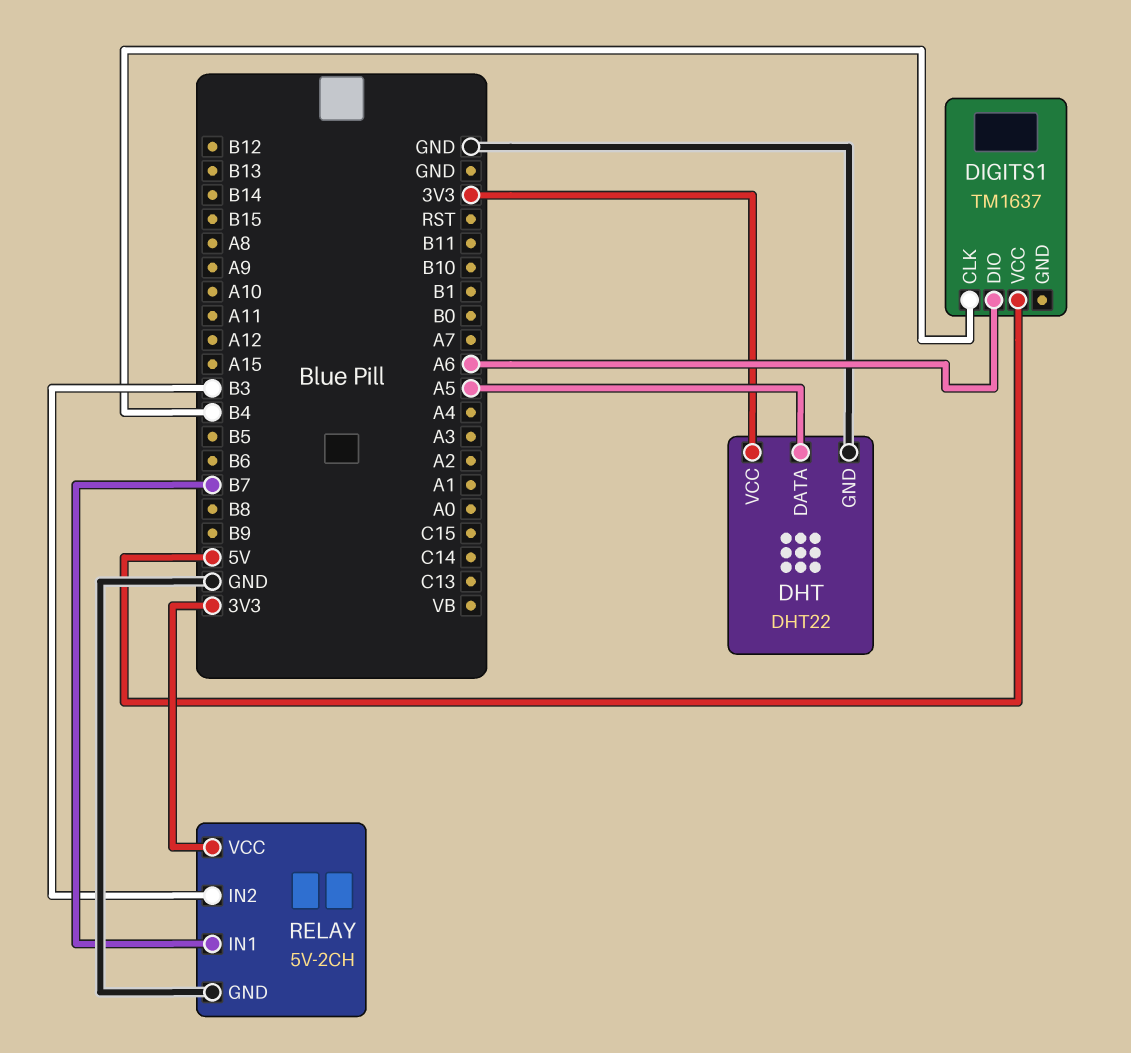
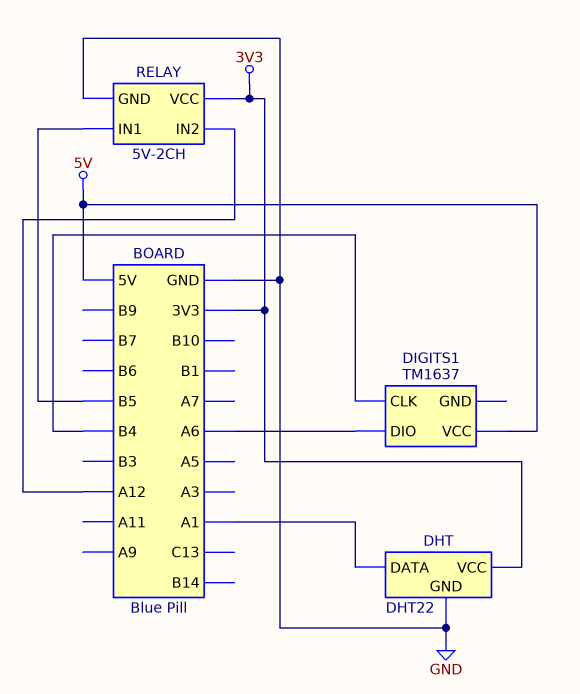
DHT pin DATA: A5 -> A1
RELAY pin IN1: B7 -> B5
RELAY pin IN2: B3 -> A12

